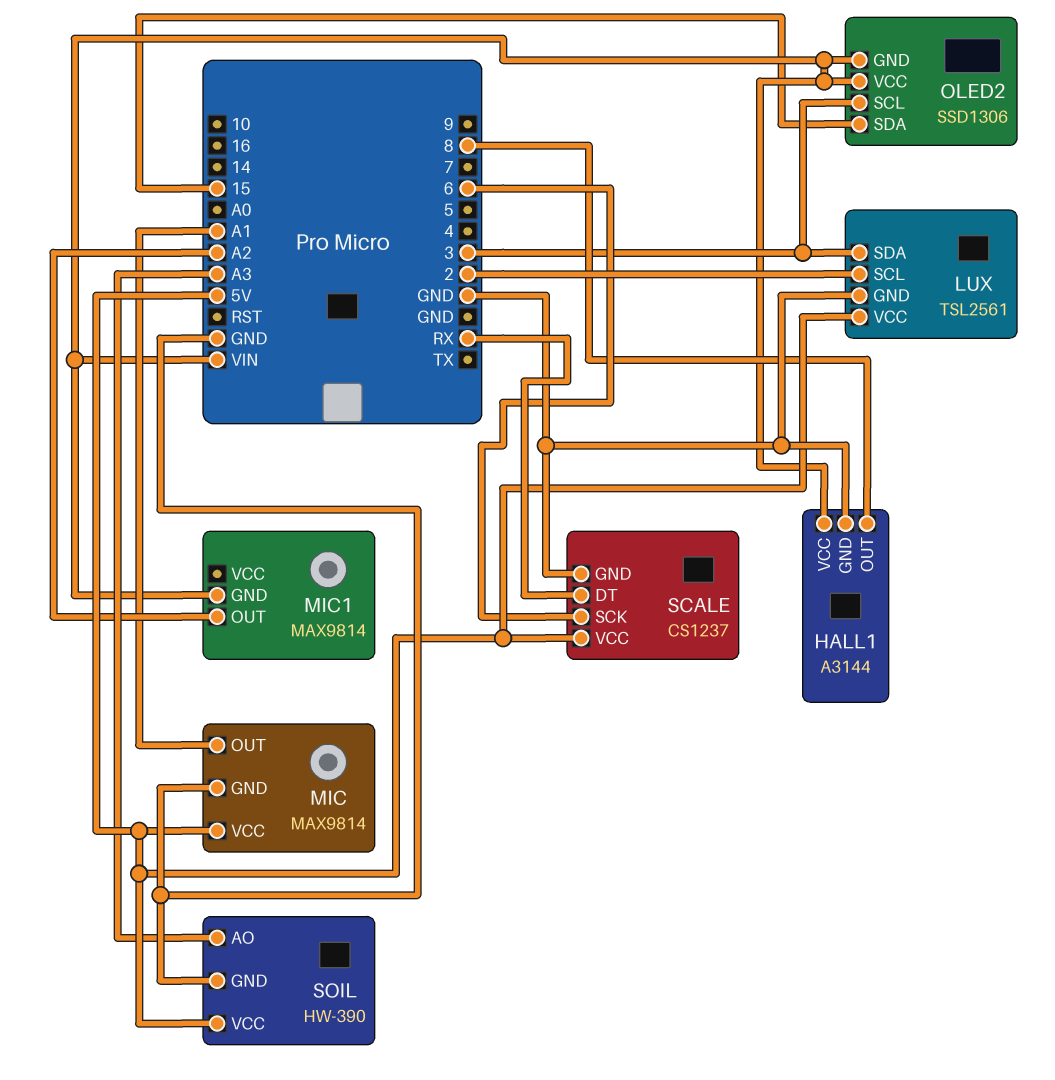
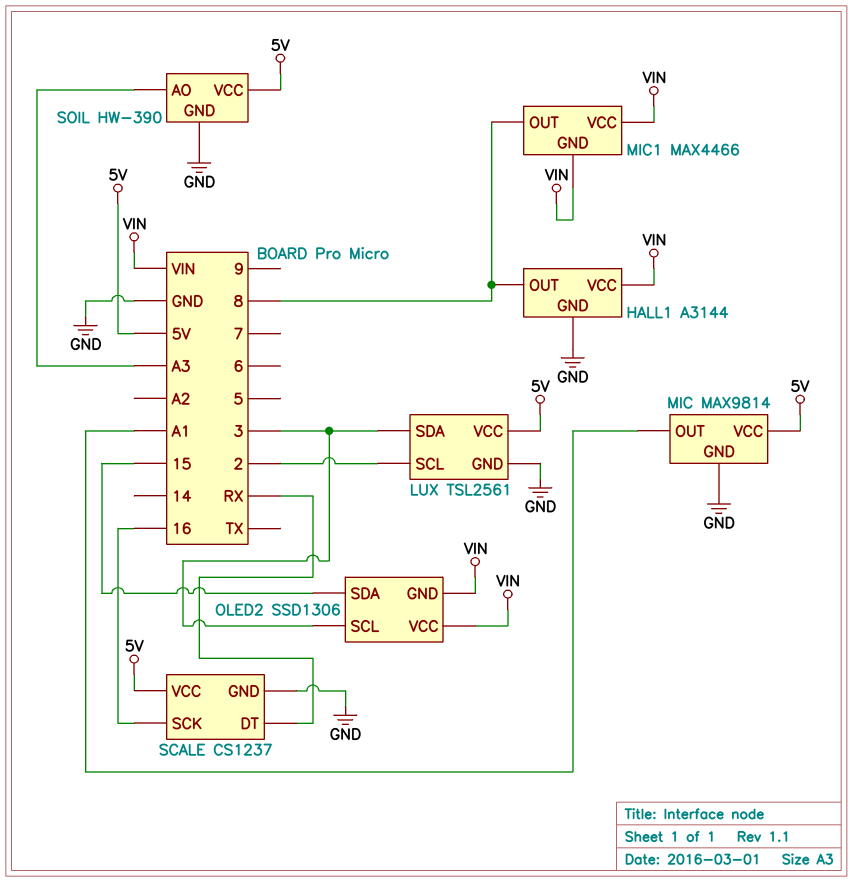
MIC1: MAX9814 -> MAX4466
MIC1 pin OUT: A2 -> 8
MIC1 pin VCC: none -> VIN
SCALE pin SCK: 6 -> 16

